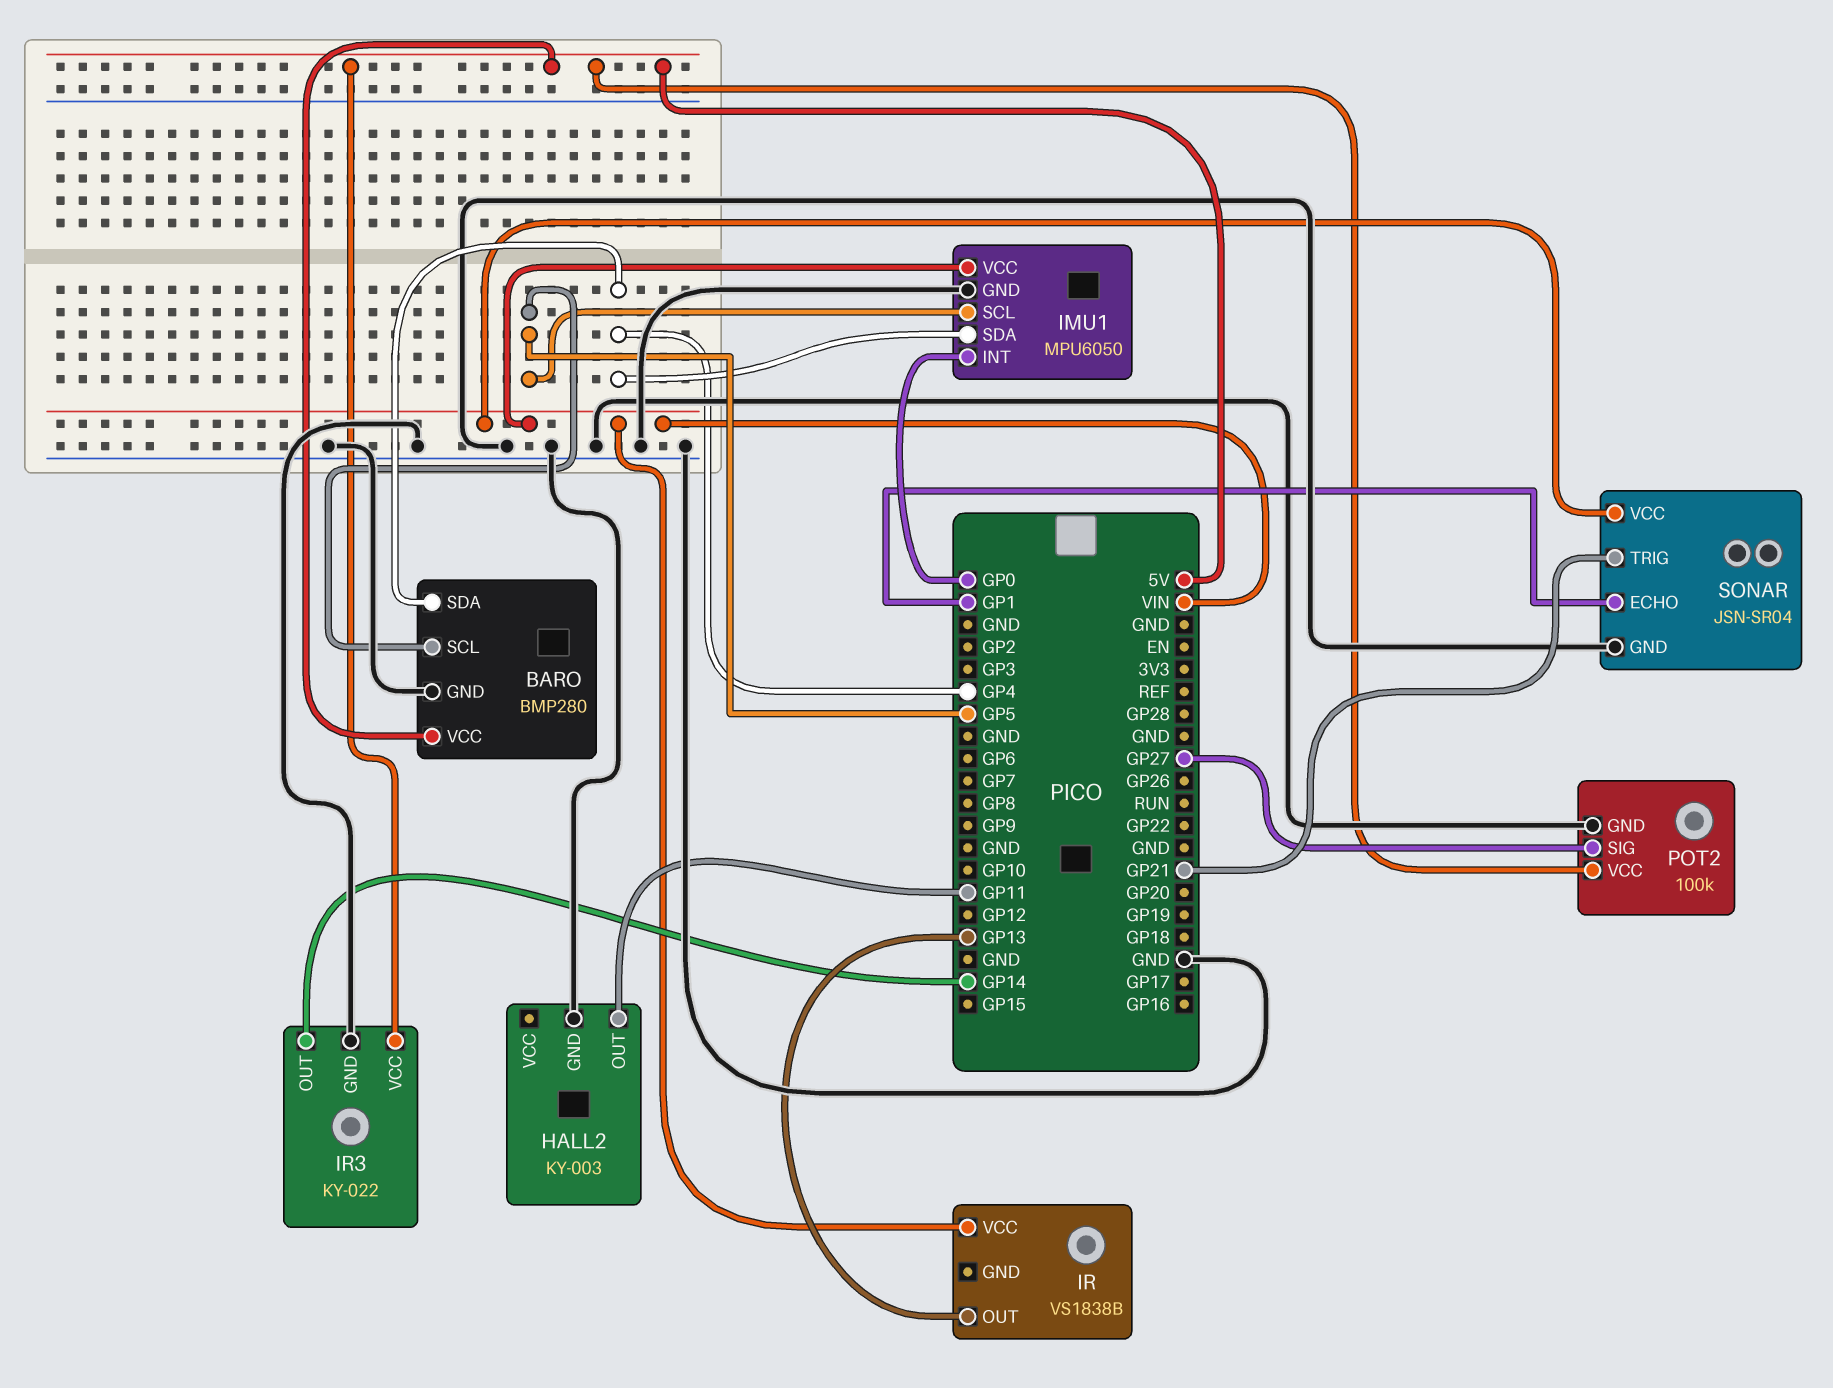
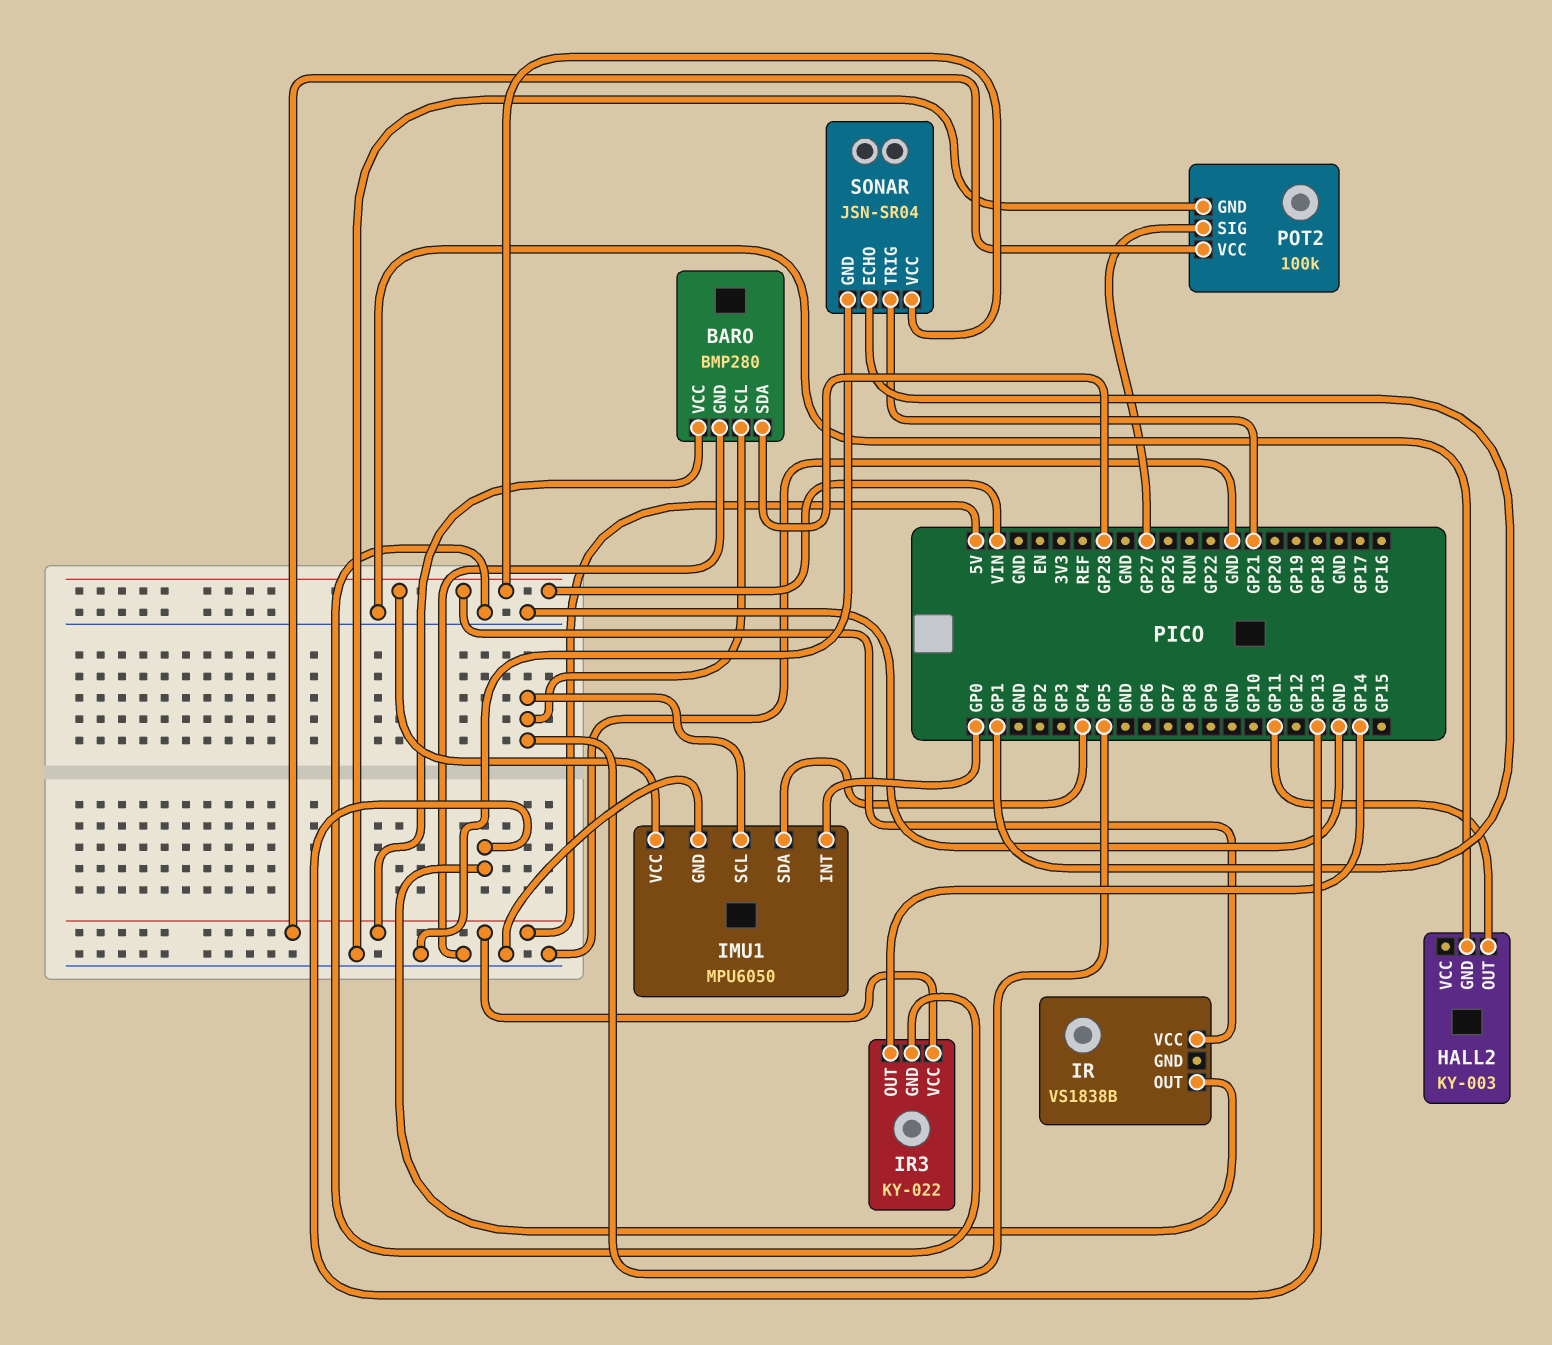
BARO pin SDA: GP4 -> GP28

